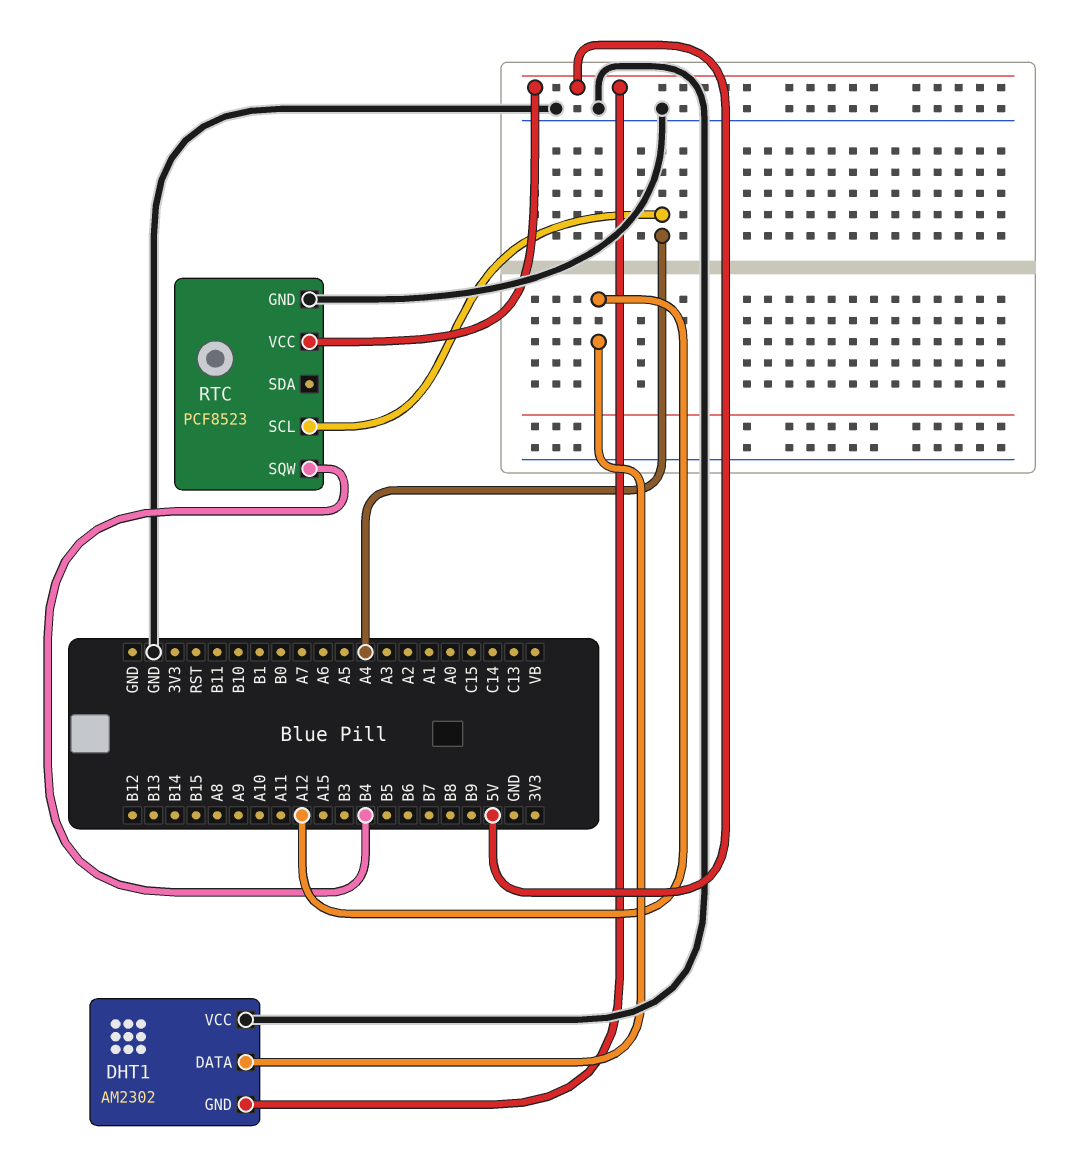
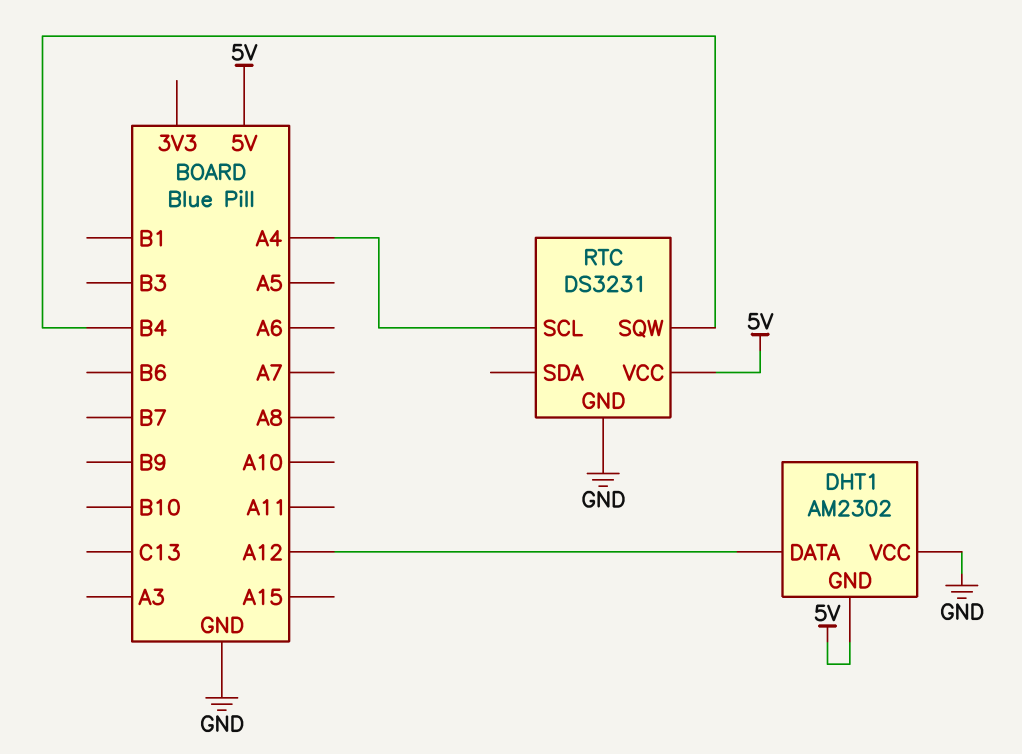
RTC: PCF8523 -> DS3231

